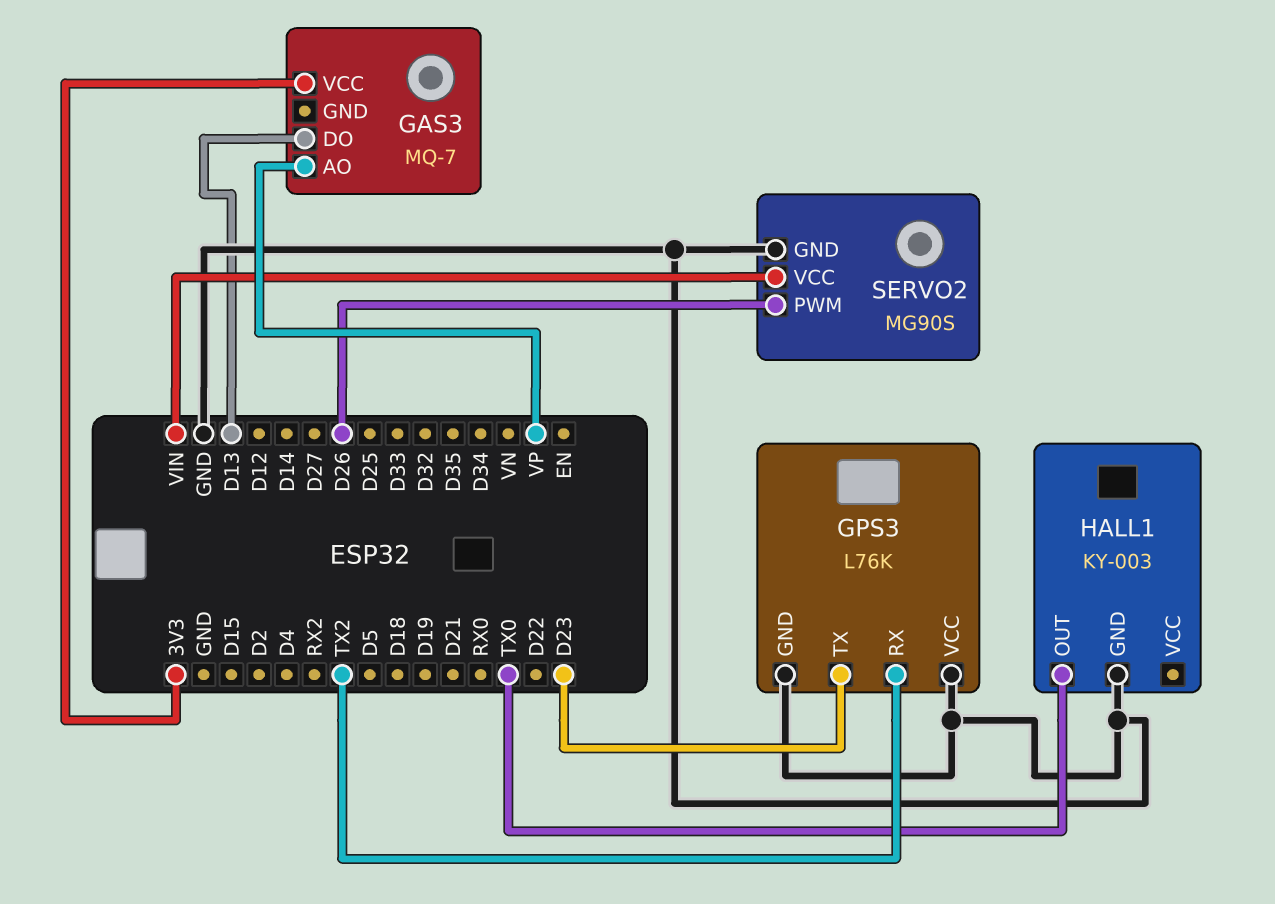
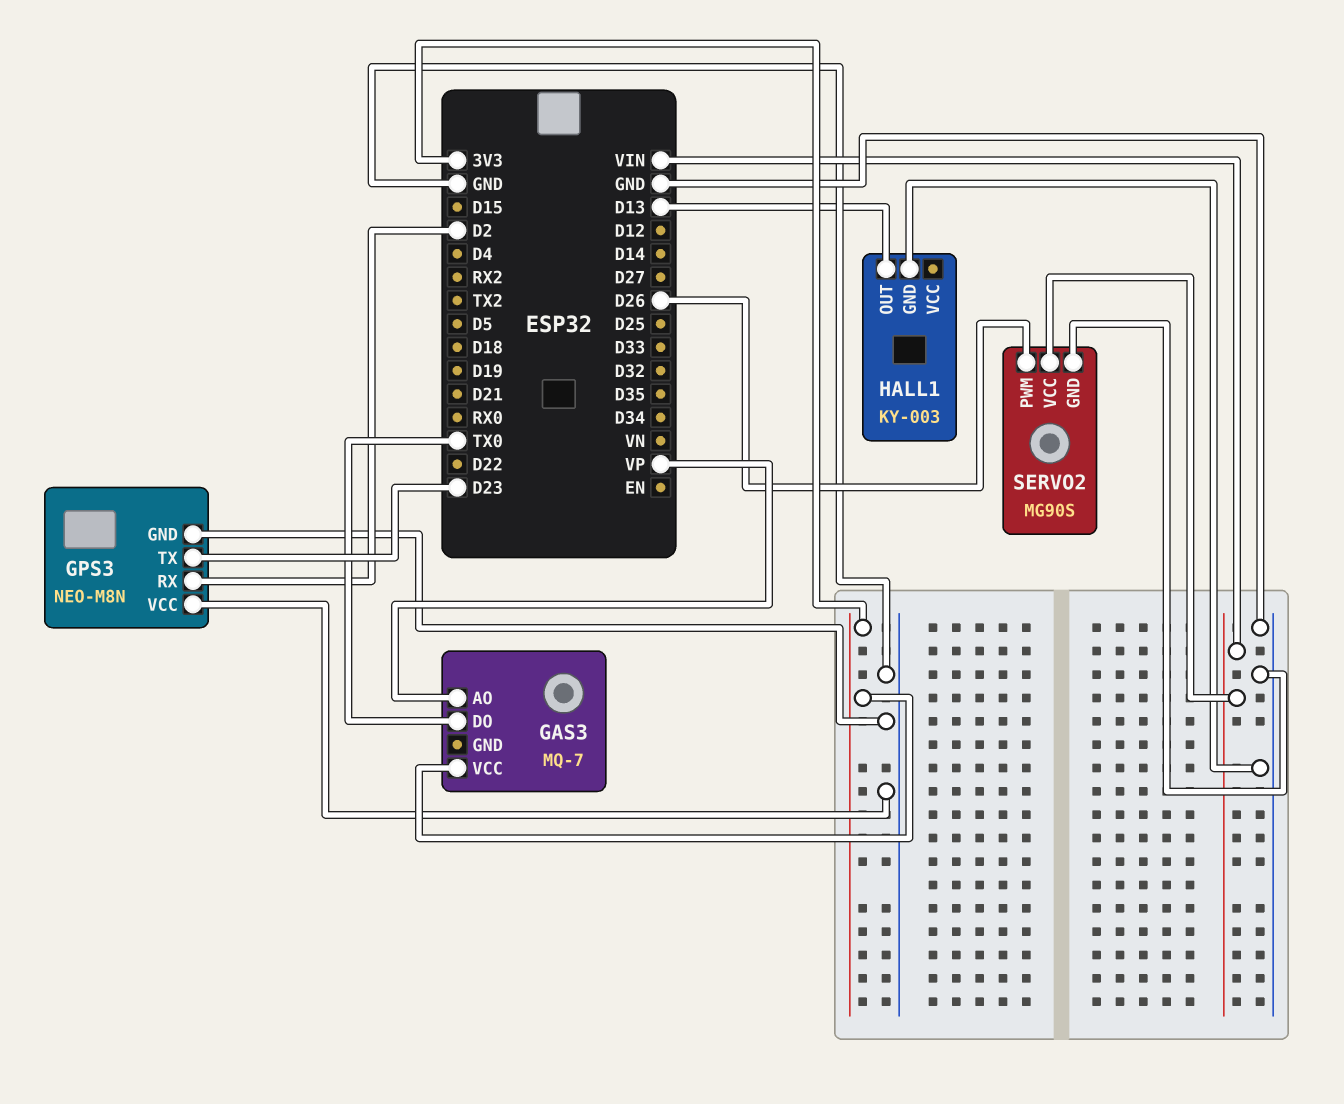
GAS3 pin DO: D13 -> TX0
GPS3: L76K -> NEO-M8N
GPS3 pin RX: TX2 -> D2
HALL1 pin OUT: TX0 -> D13

